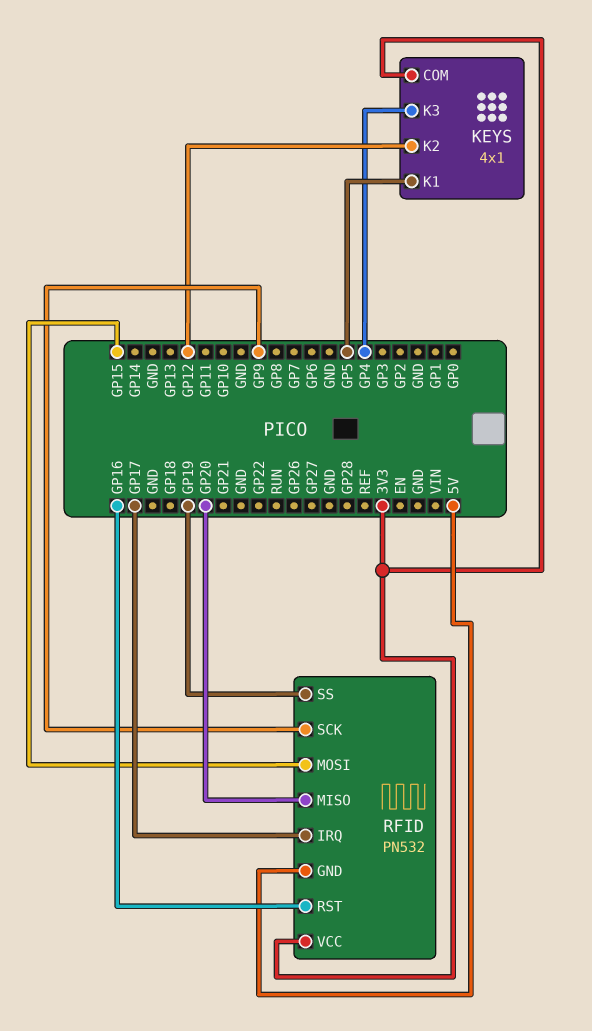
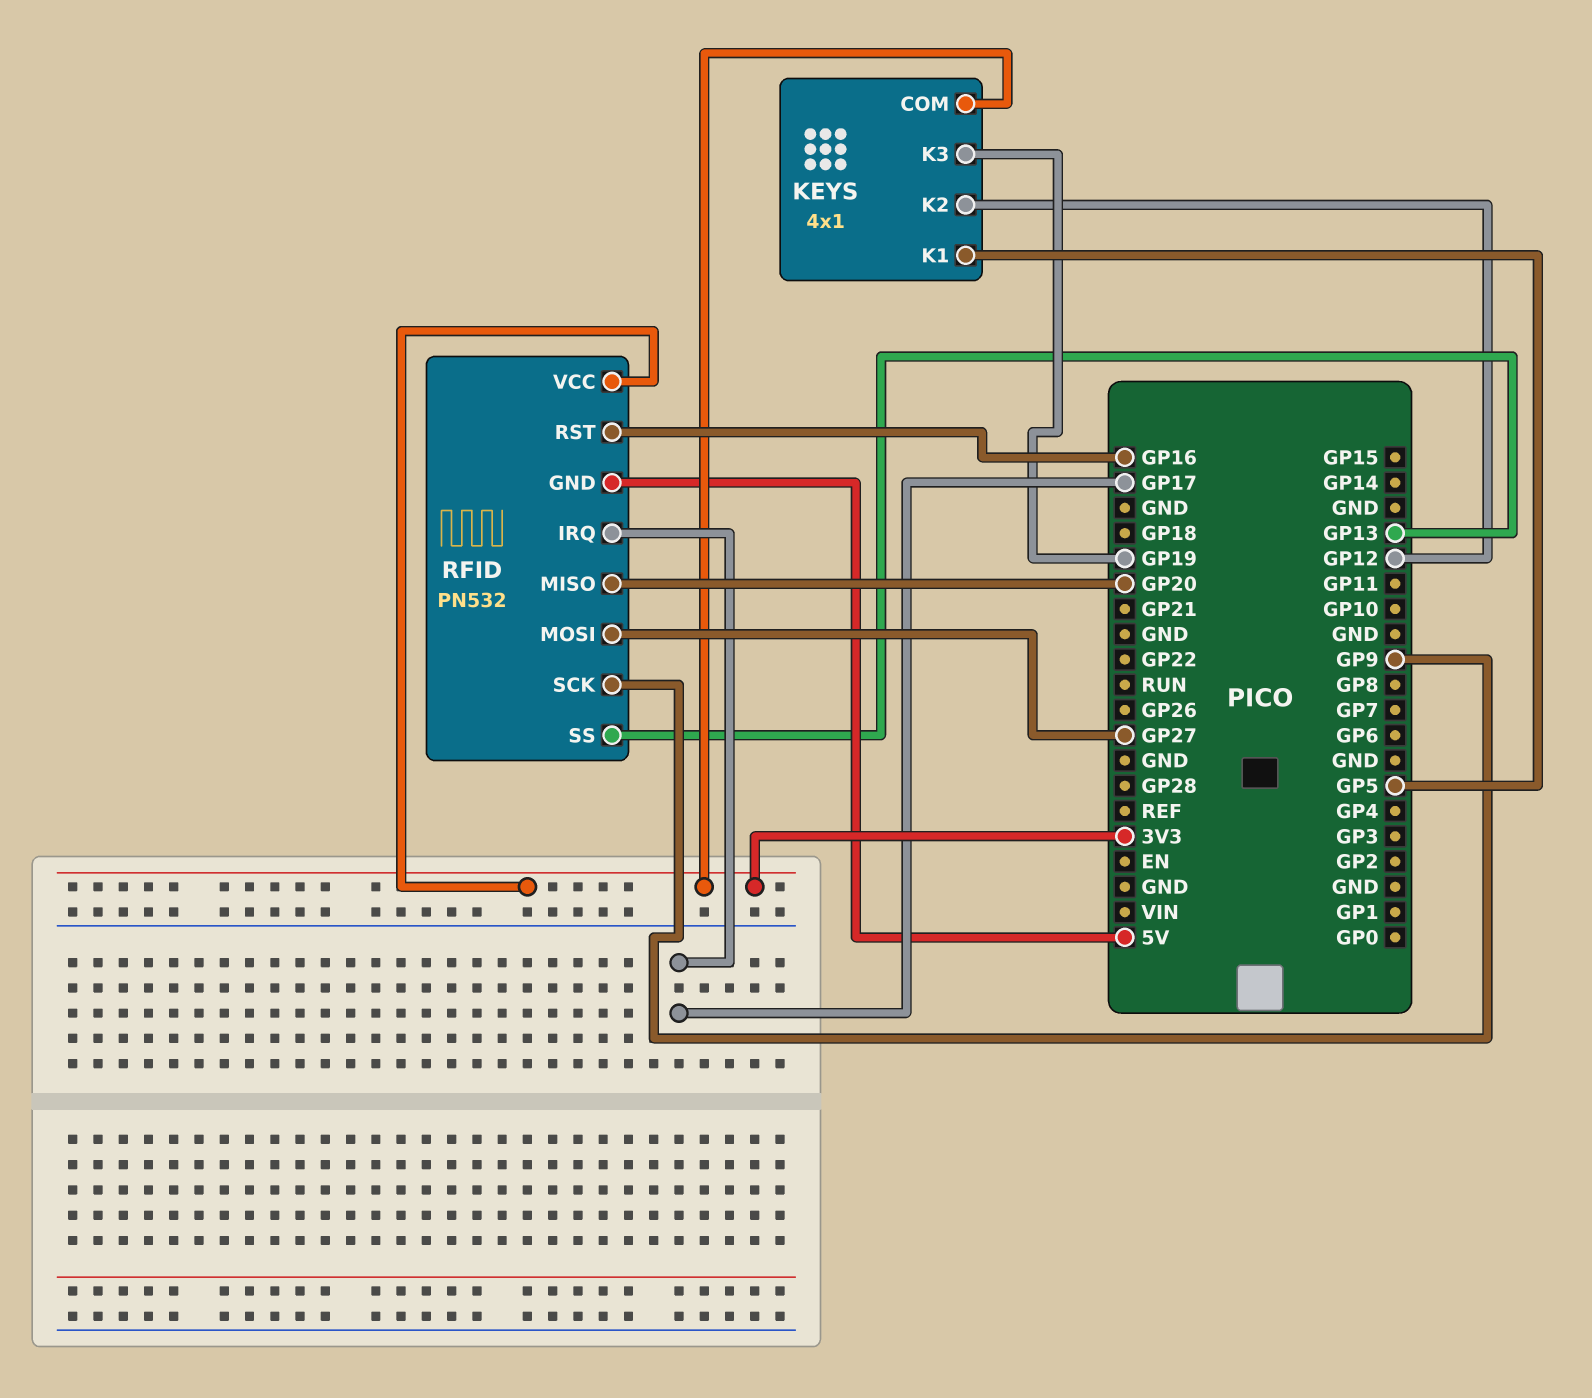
KEYS pin K3: GP4 -> GP19
RFID pin MOSI: GP15 -> GP27
RFID pin SS: GP19 -> GP13

